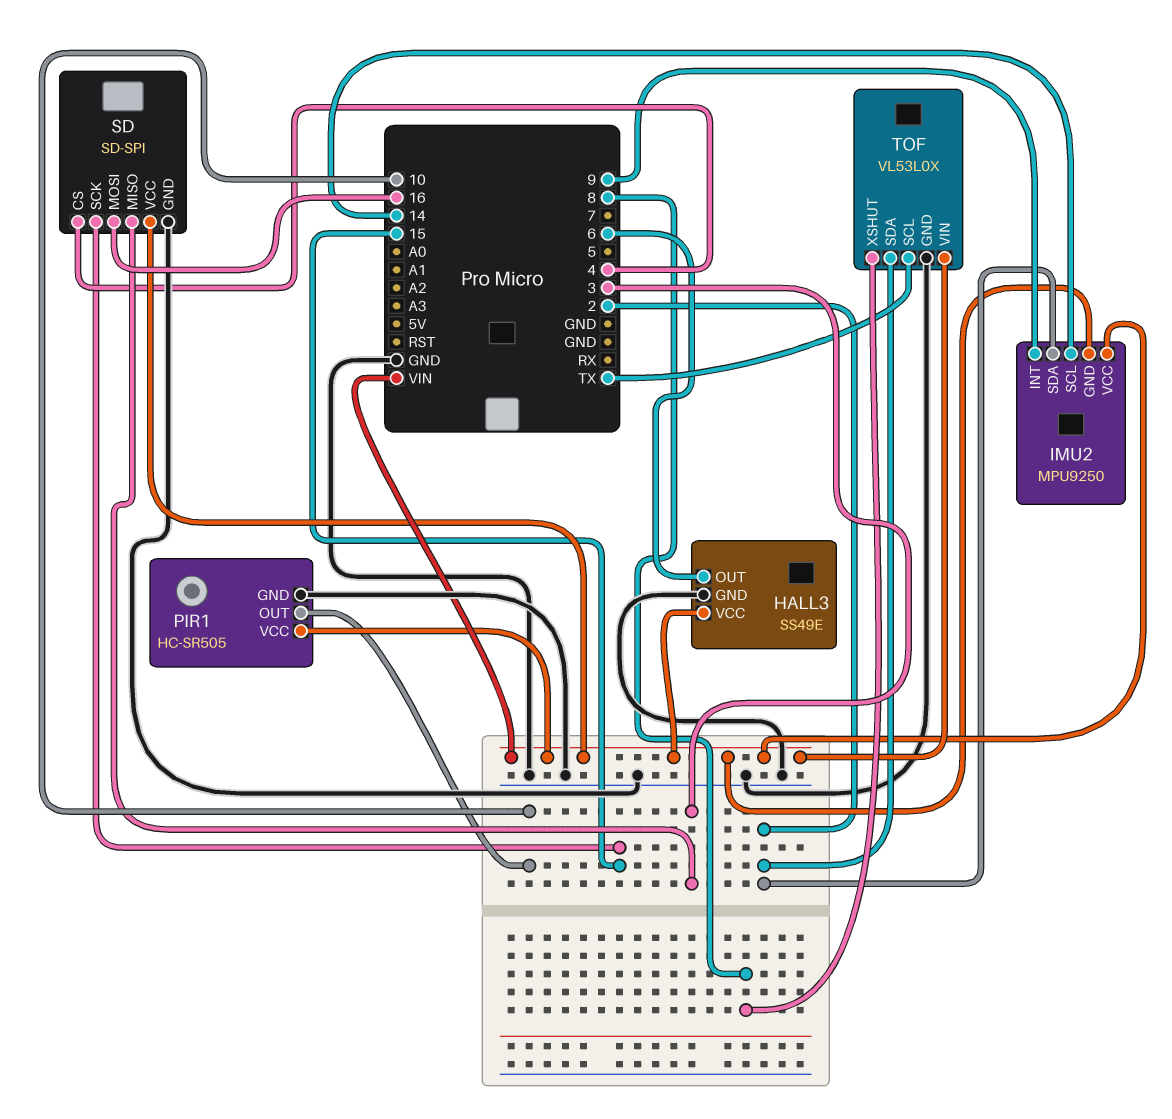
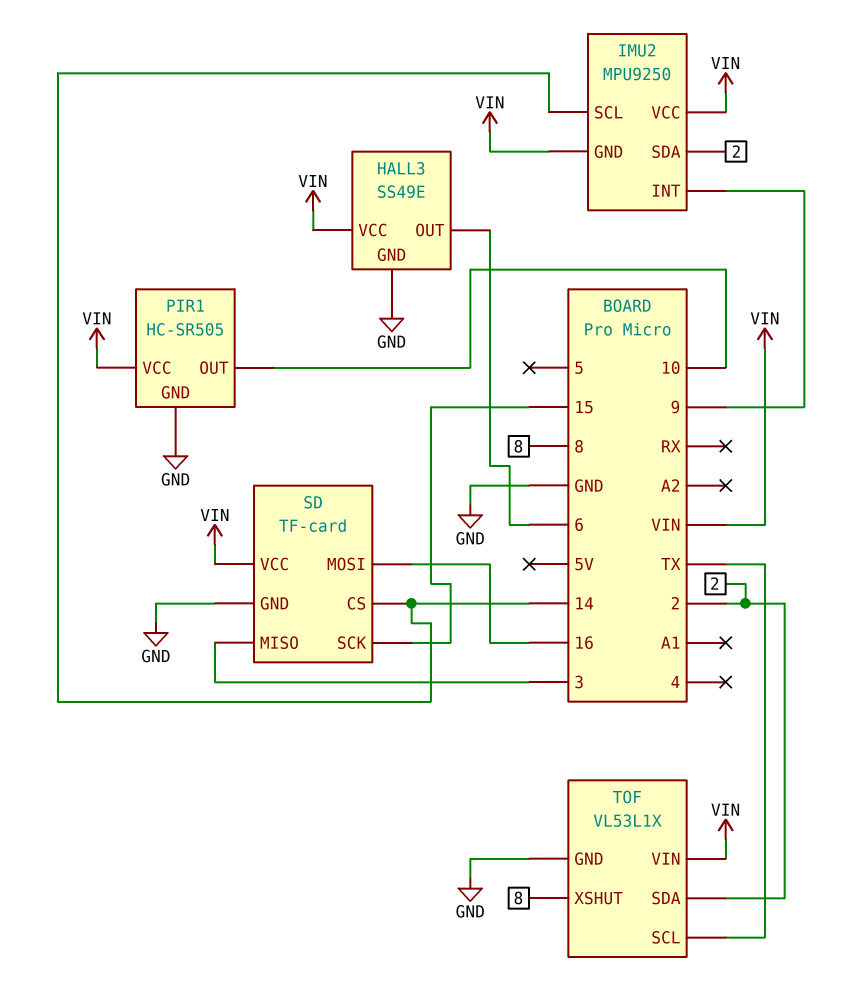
SD: SD-SPI -> TF-card
SD pin CS: 4 -> 14
TOF: VL53L0X -> VL53L1X

